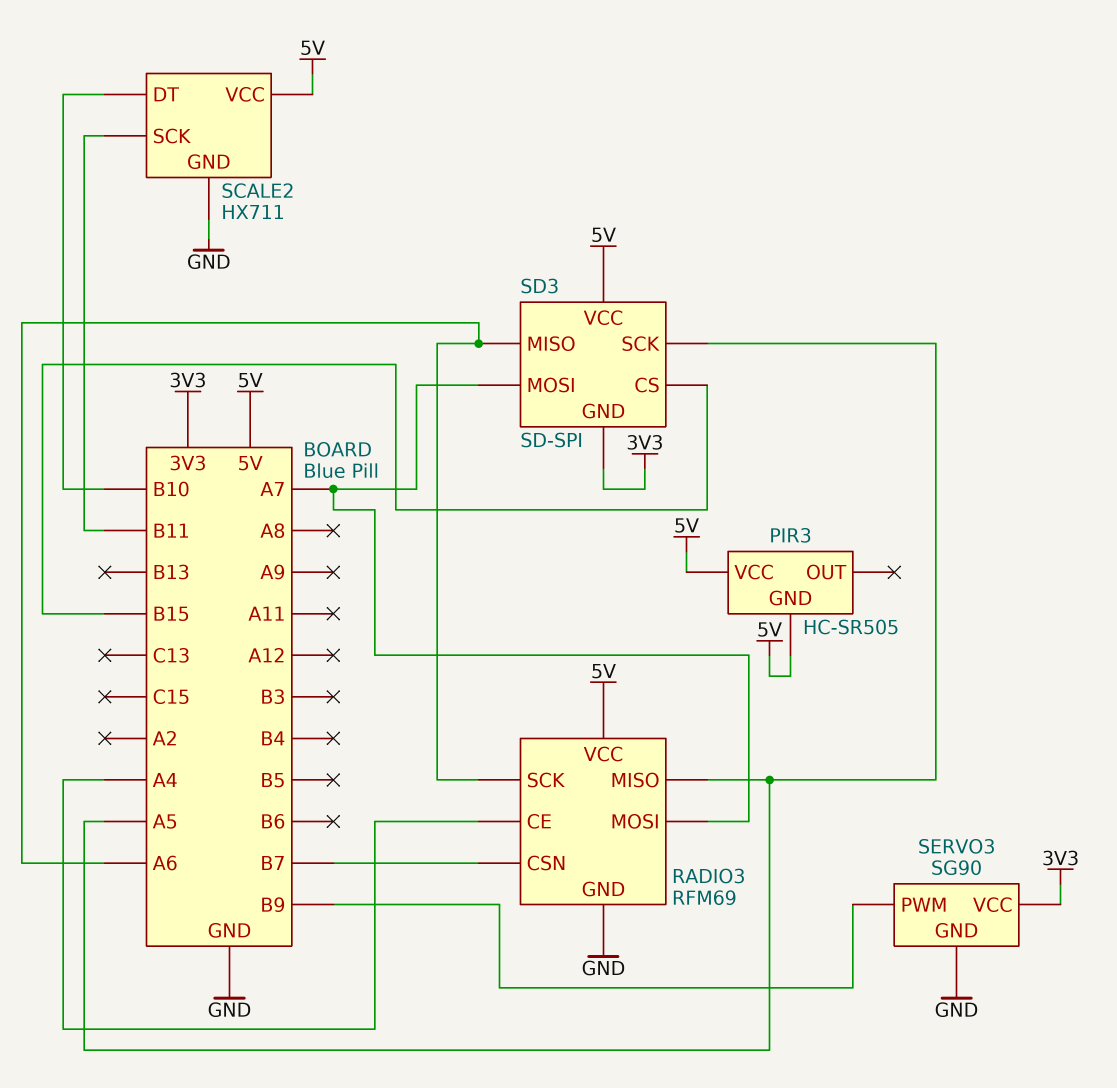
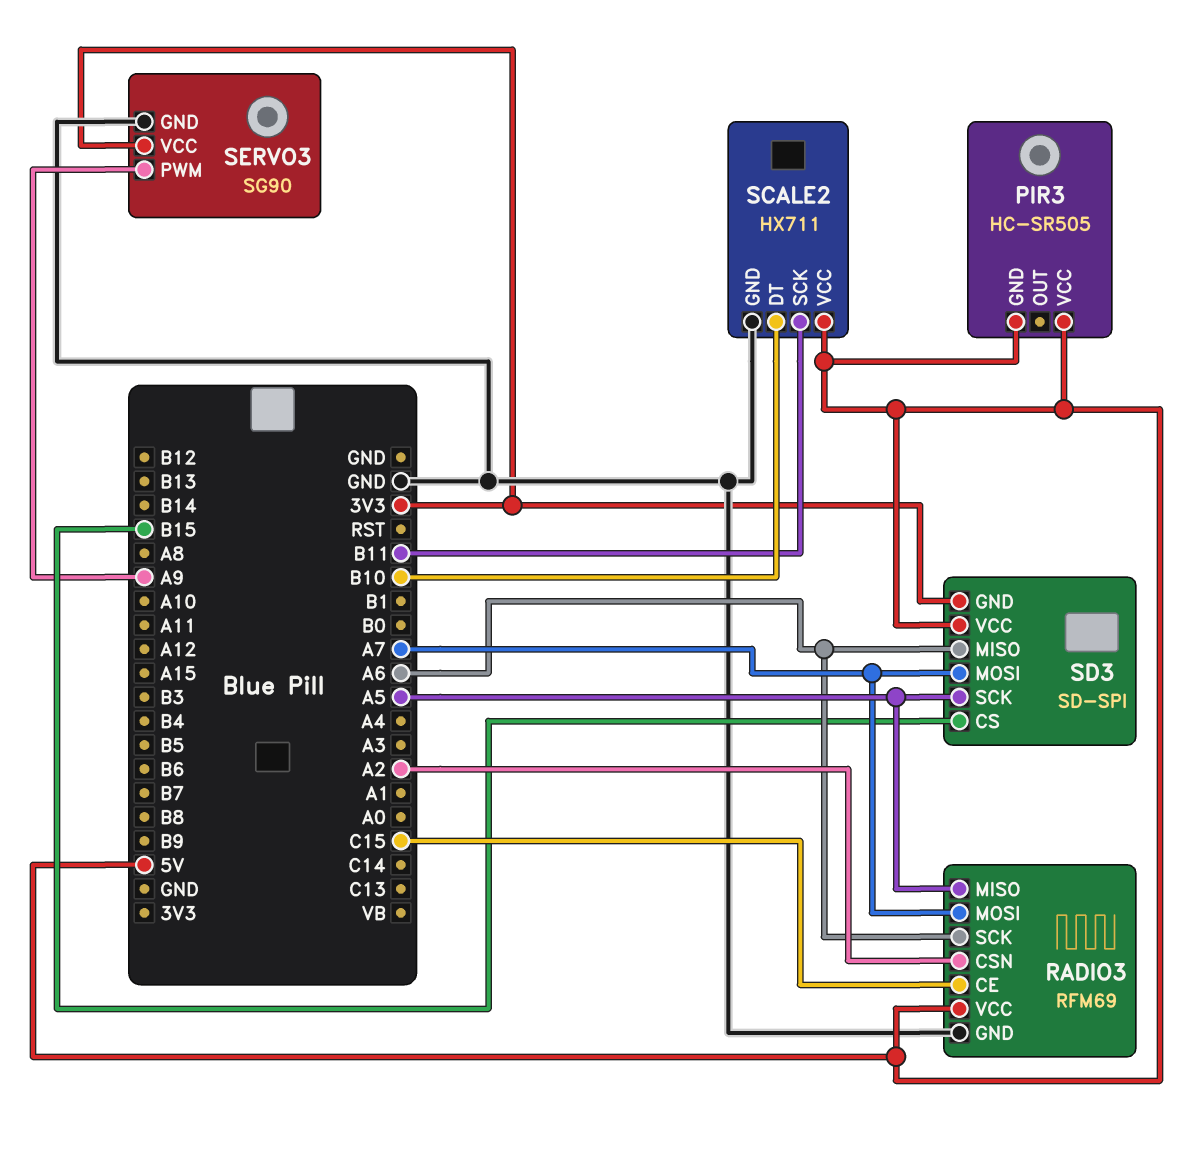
RADIO3 pin CE: A4 -> C15
RADIO3 pin CSN: B7 -> A2
SERVO3 pin PWM: B9 -> A9

